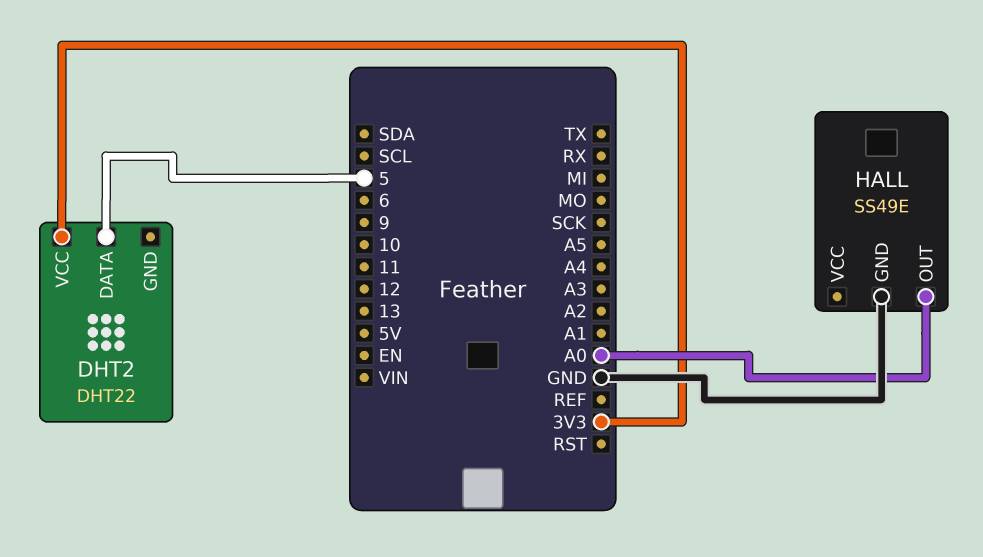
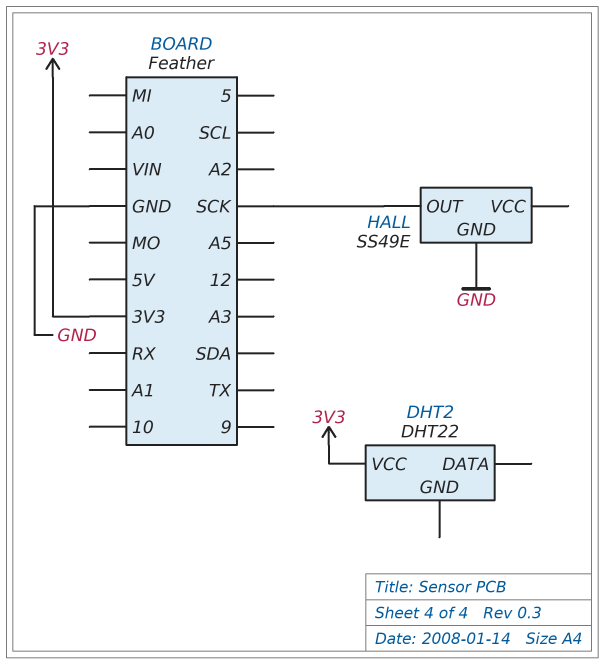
DHT2 pin DATA: 5 -> none
HALL pin OUT: A0 -> SCK

